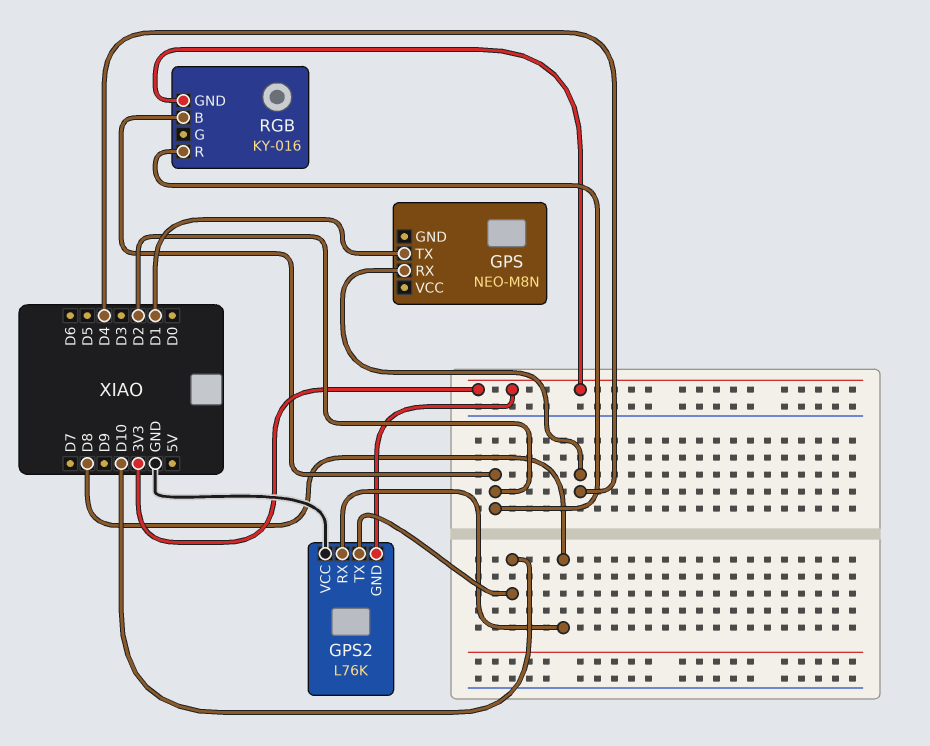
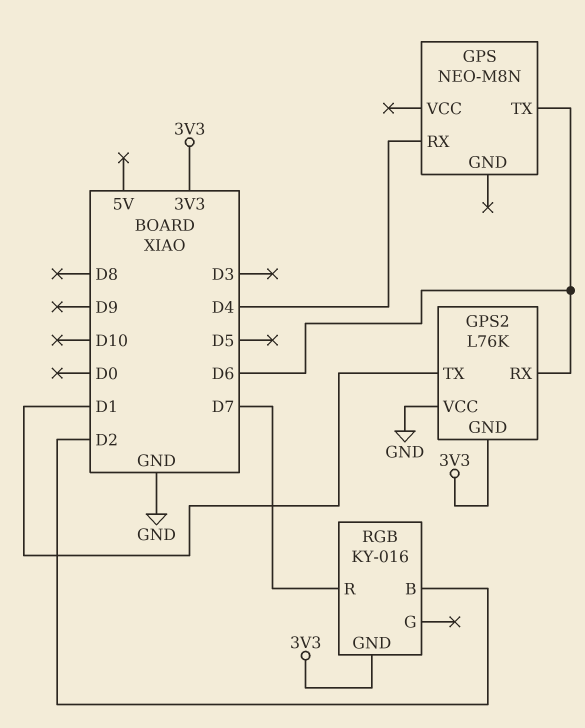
GPS pin TX: D1 -> D6
GPS2 pin RX: D8 -> D6
GPS2 pin TX: D10 -> D1
RGB pin R: D2 -> D7

